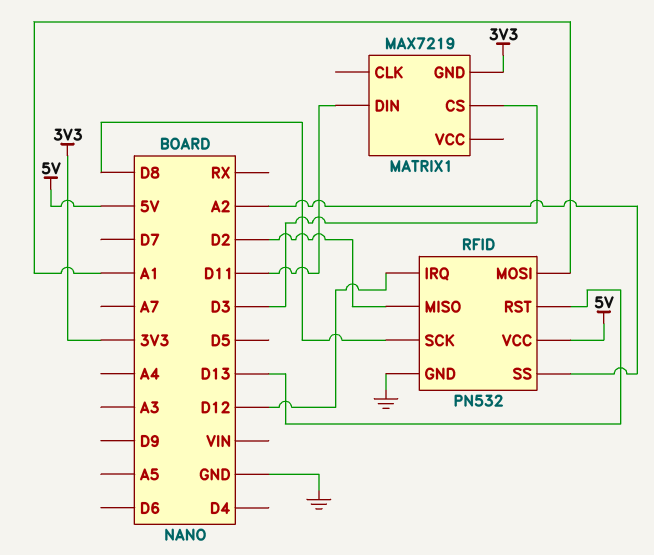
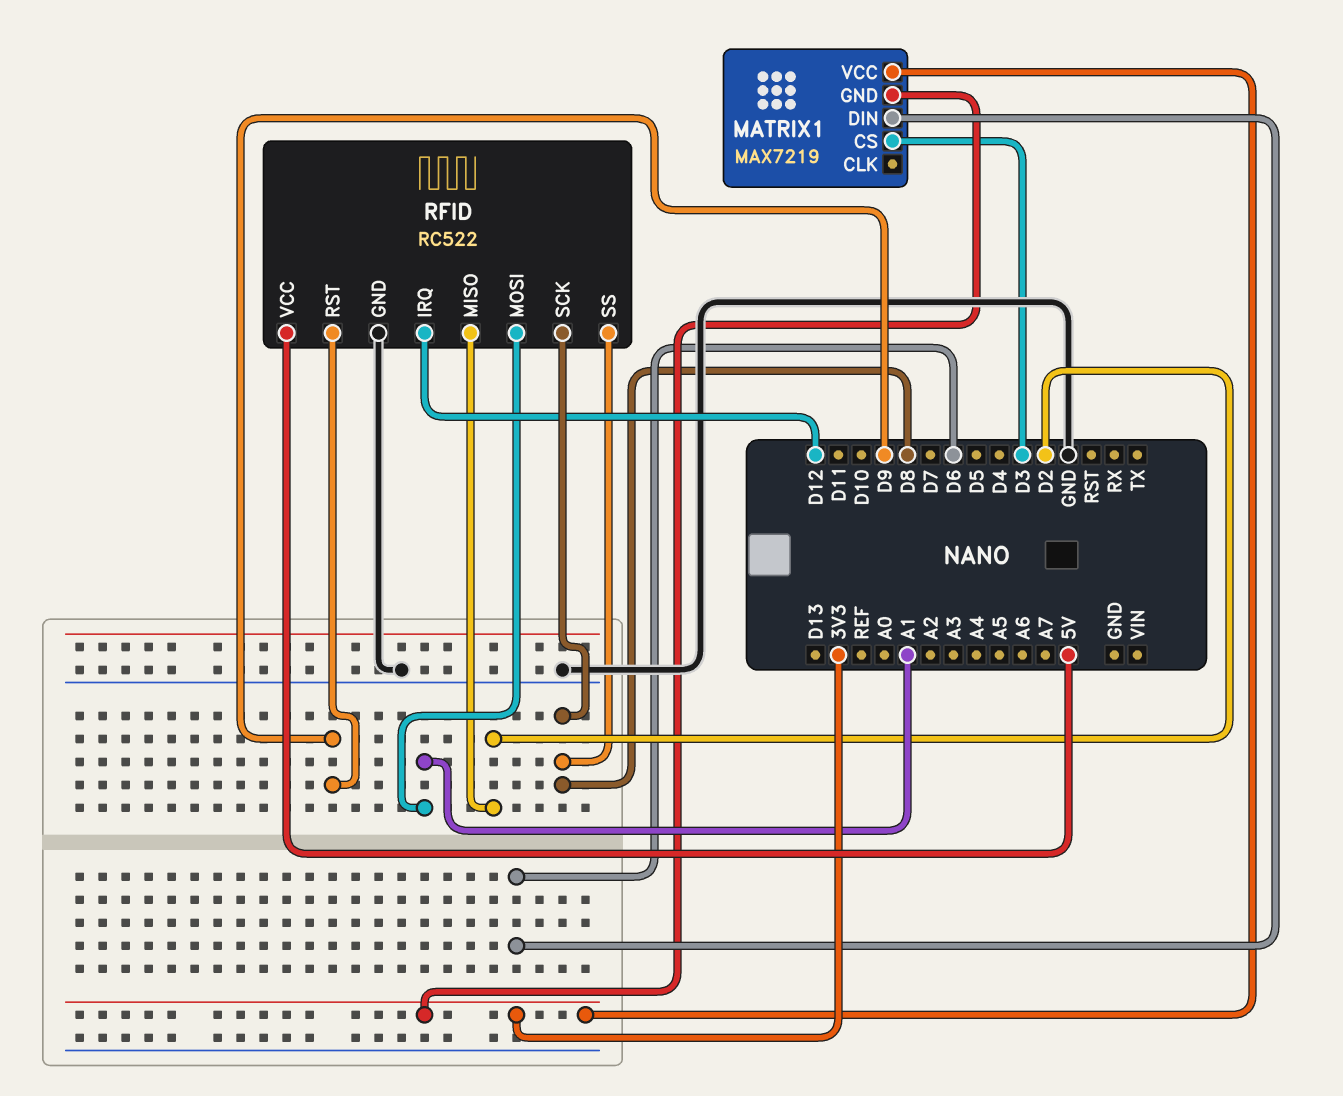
MATRIX1 pin DIN: D11 -> D6
MATRIX1 pin VCC: none -> 3V3
RFID: PN532 -> RC522
RFID pin RST: D13 -> D9
RFID pin SS: A2 -> D8

